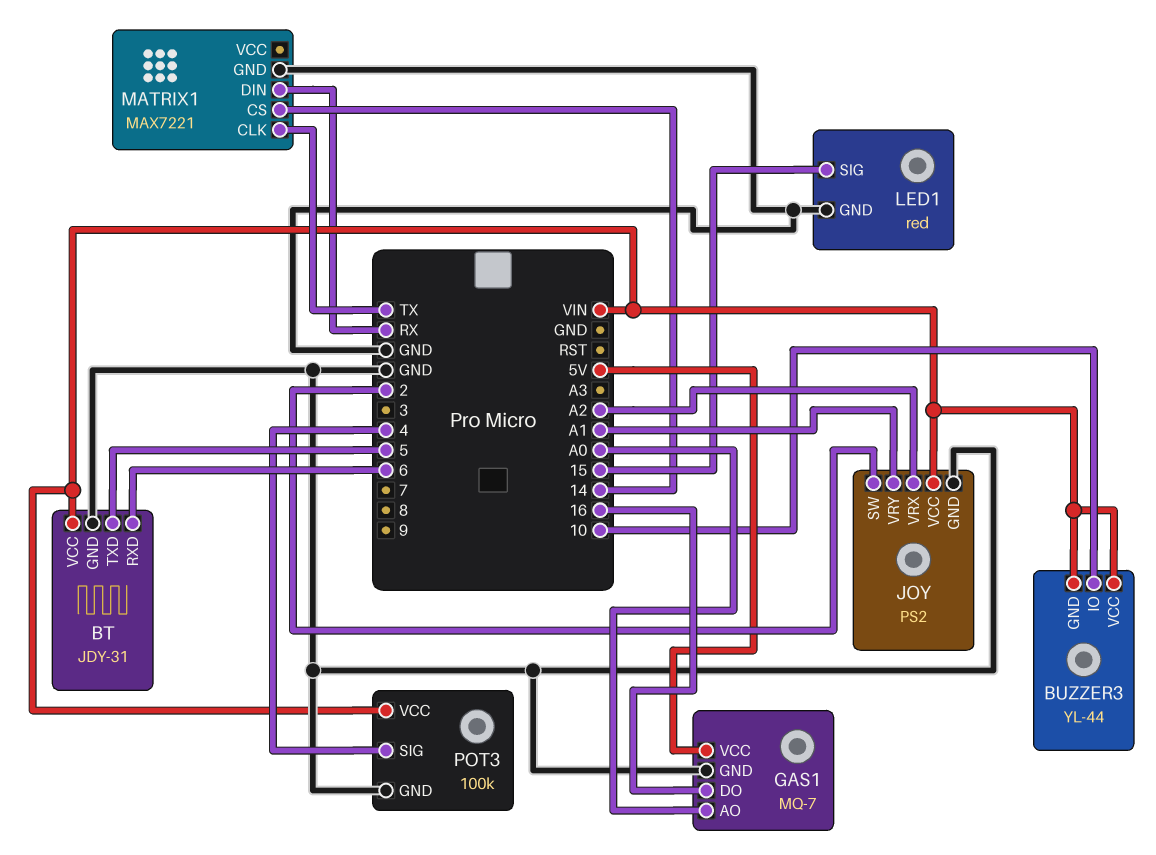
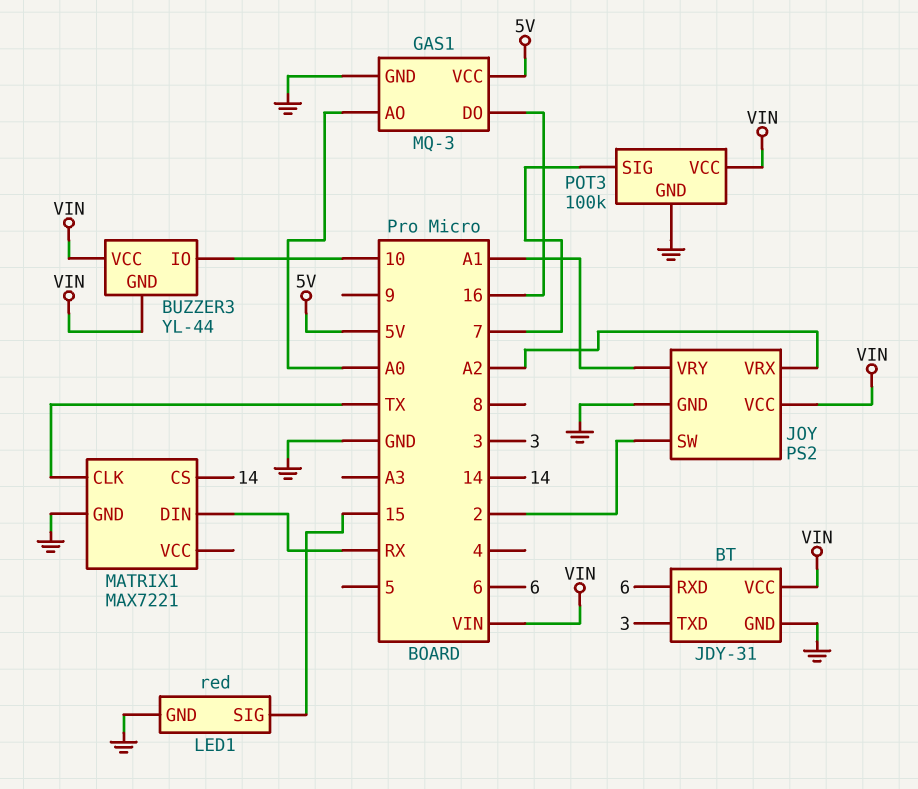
BT pin TXD: 5 -> 3
GAS1: MQ-7 -> MQ-3
POT3 pin SIG: 4 -> 7

